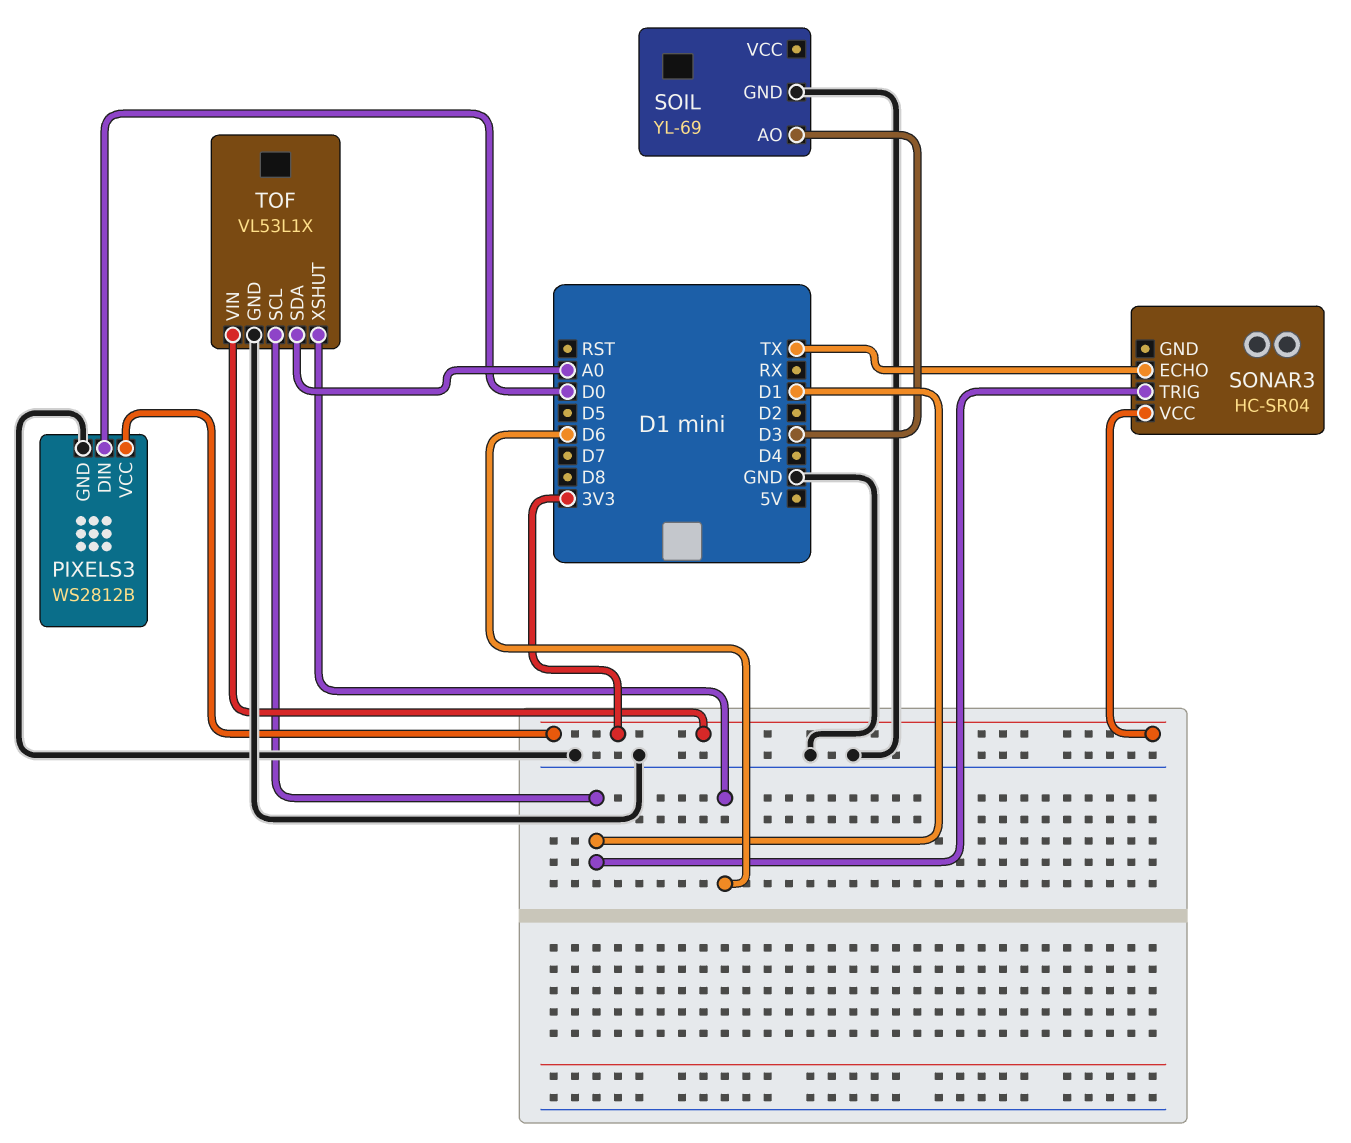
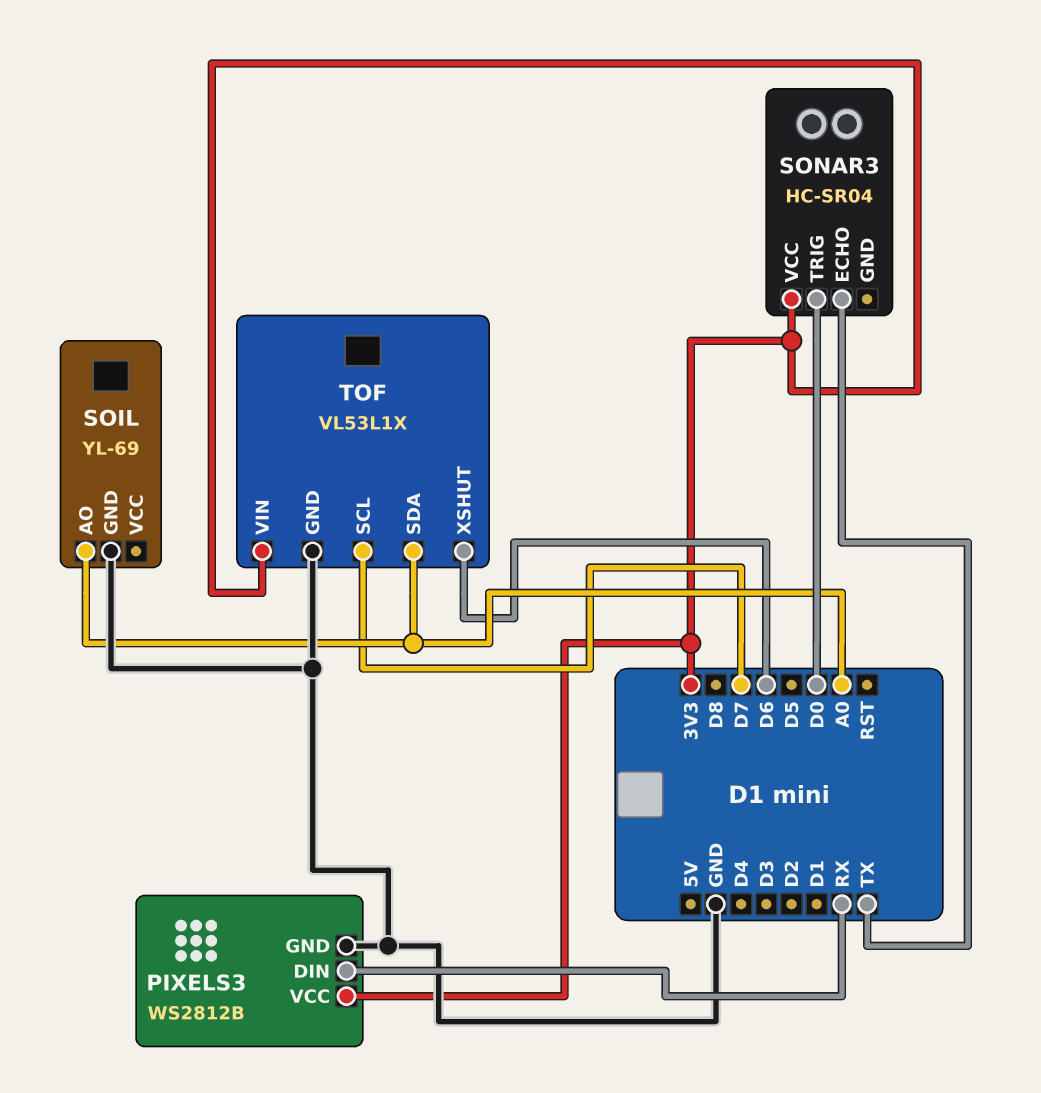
PIXELS3 pin DIN: D0 -> RX
SOIL pin AO: D3 -> A0
SONAR3 pin TRIG: D1 -> D0
TOF pin SCL: D1 -> D7

